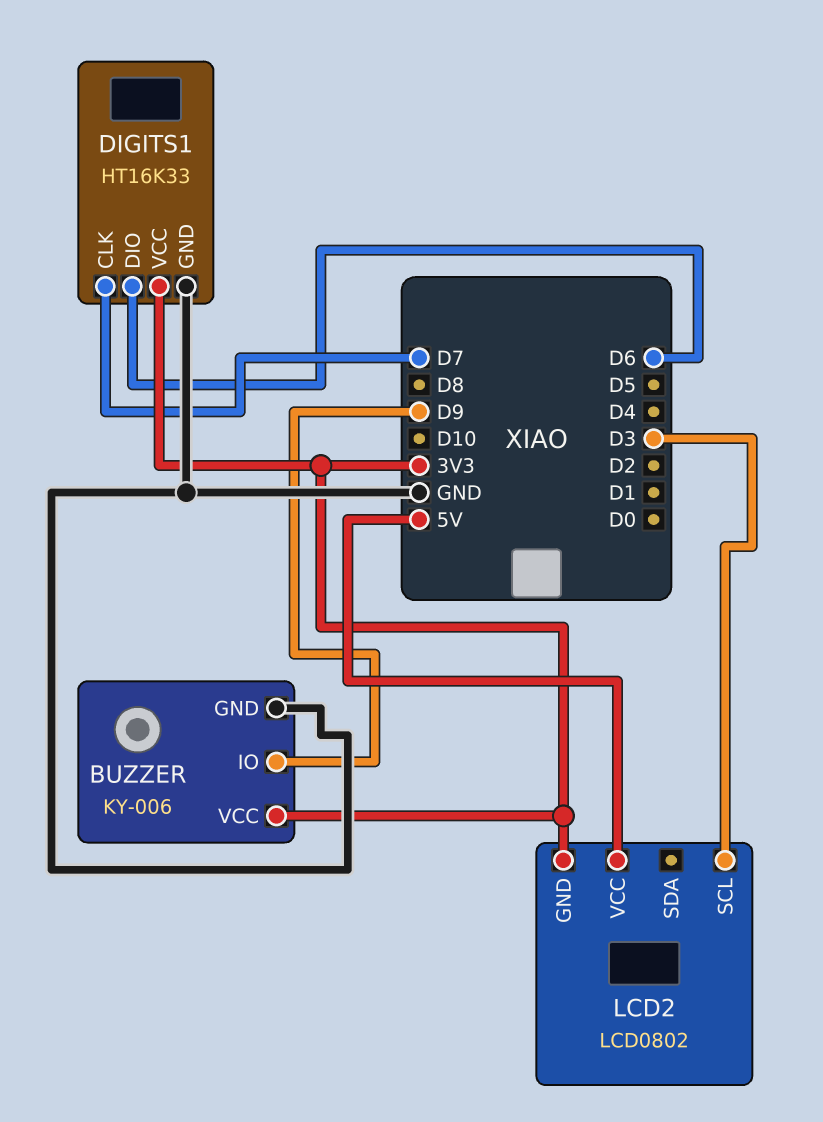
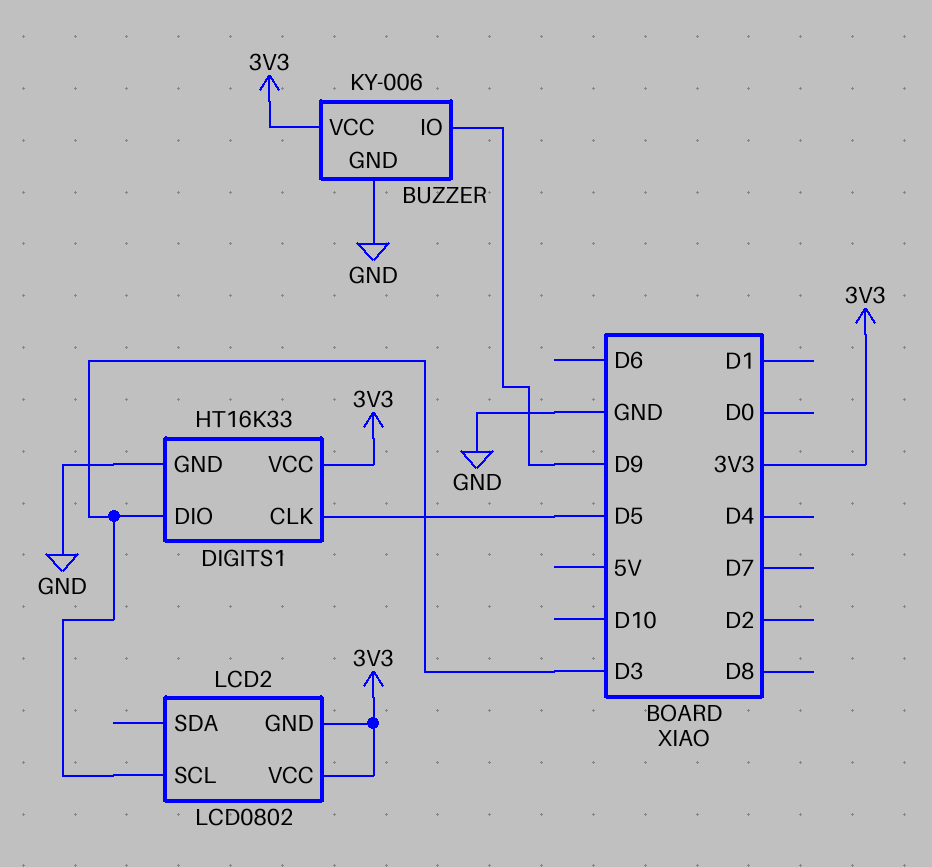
DIGITS1 pin CLK: D7 -> D5
DIGITS1 pin DIO: D6 -> D3
LCD2 pin VCC: 5V -> 3V3

